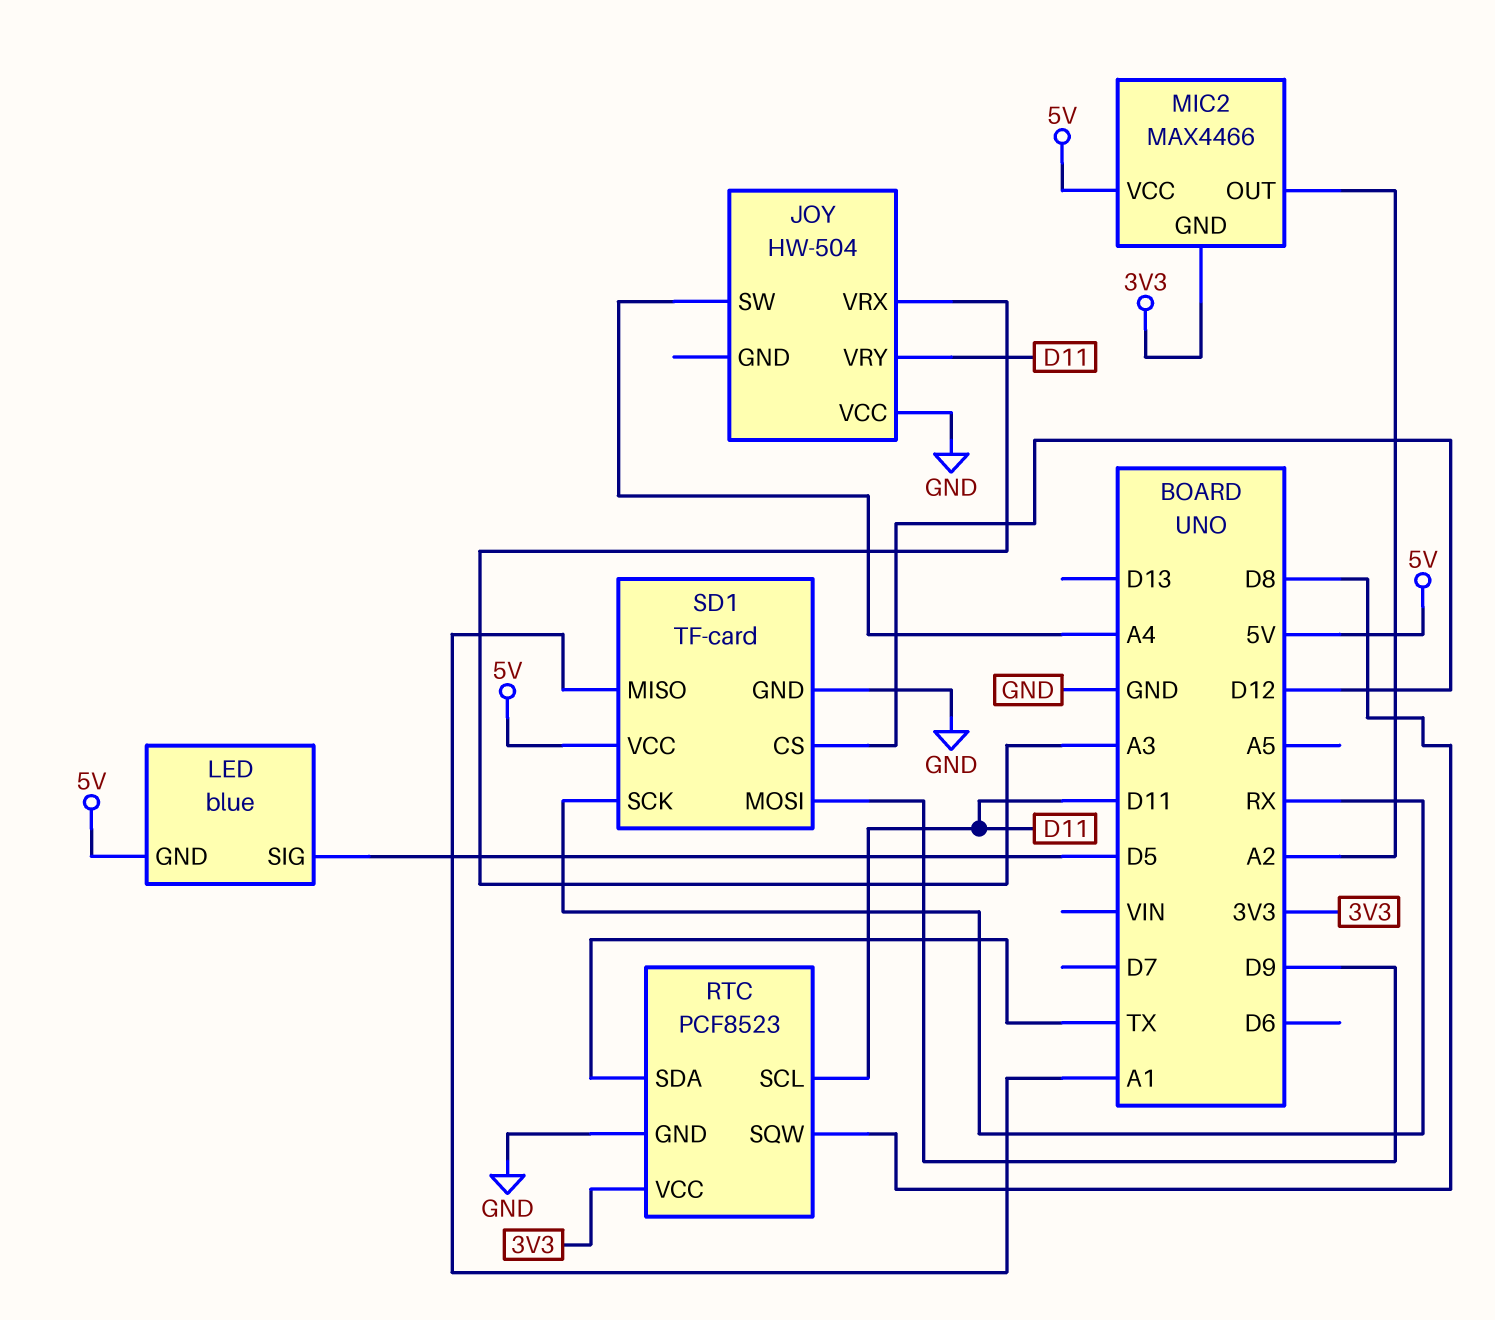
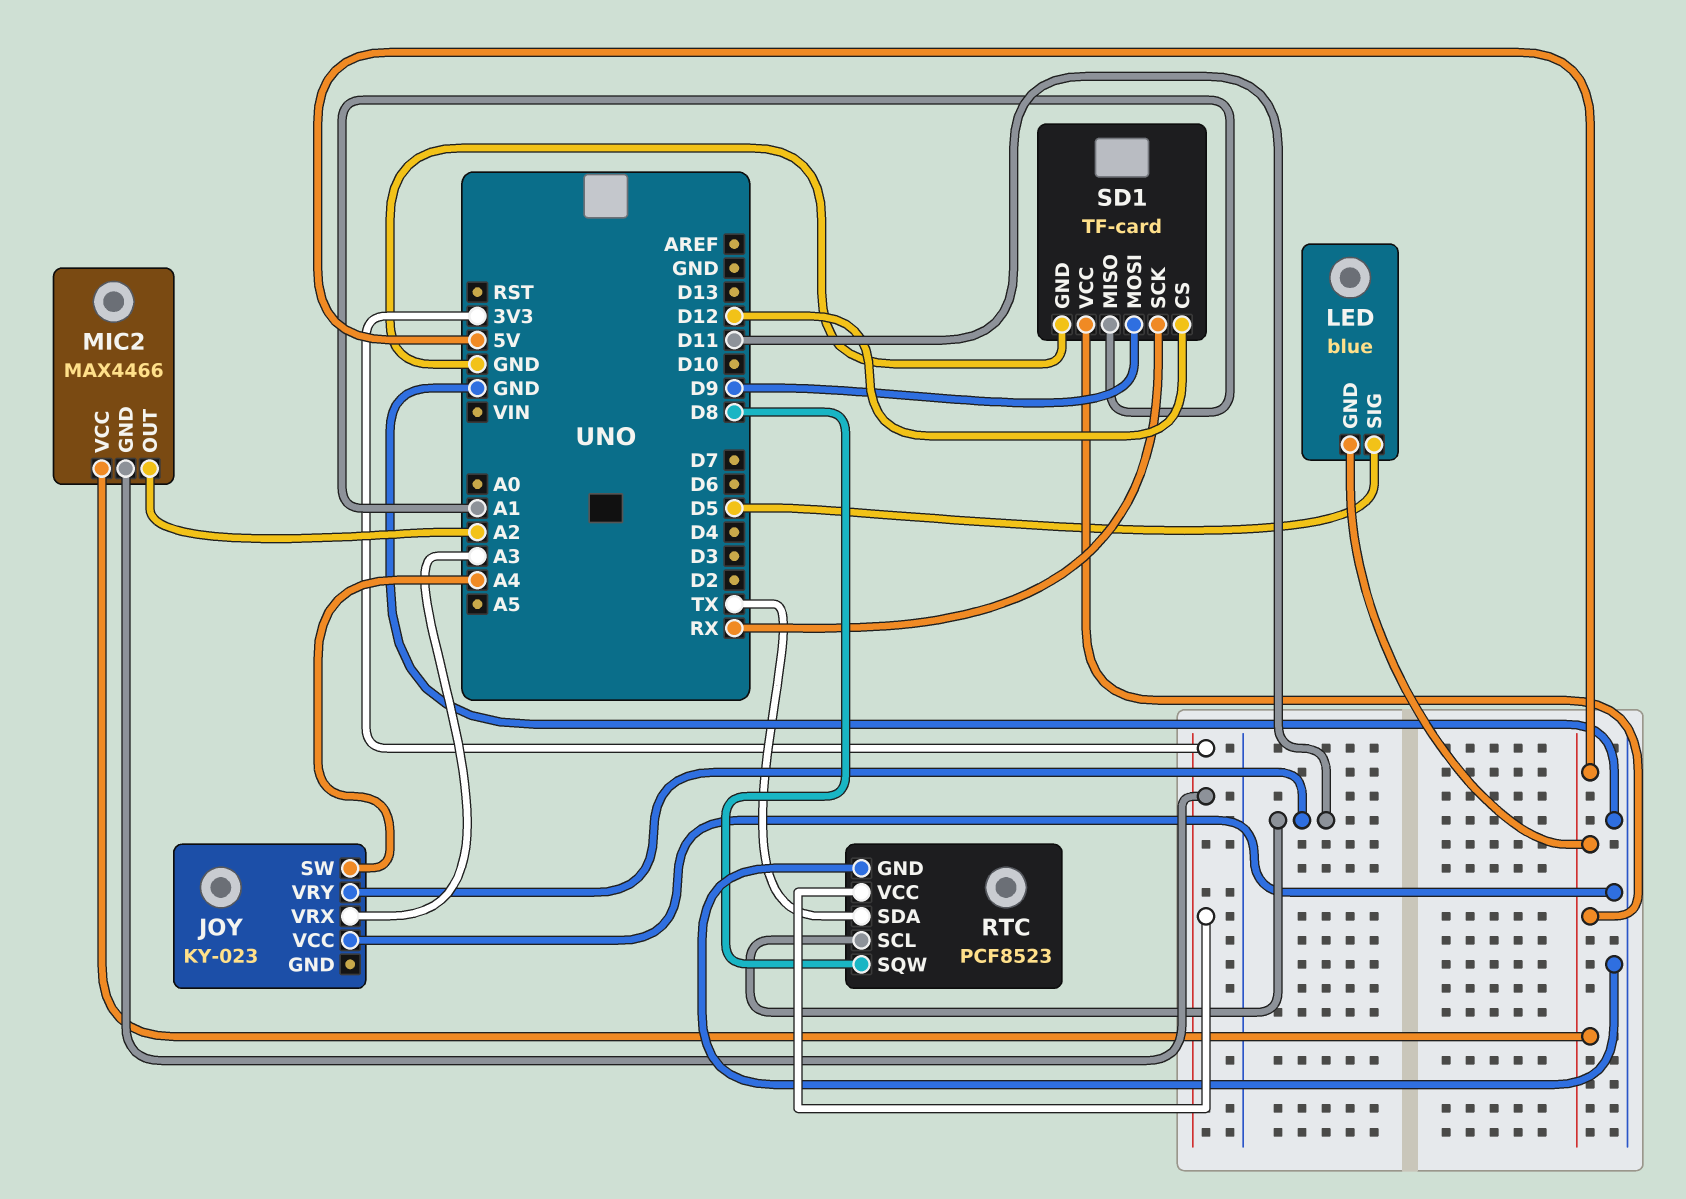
JOY: HW-504 -> KY-023

